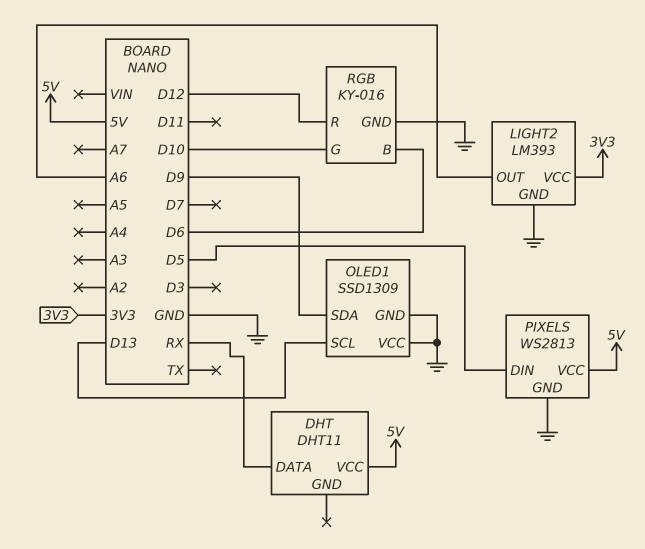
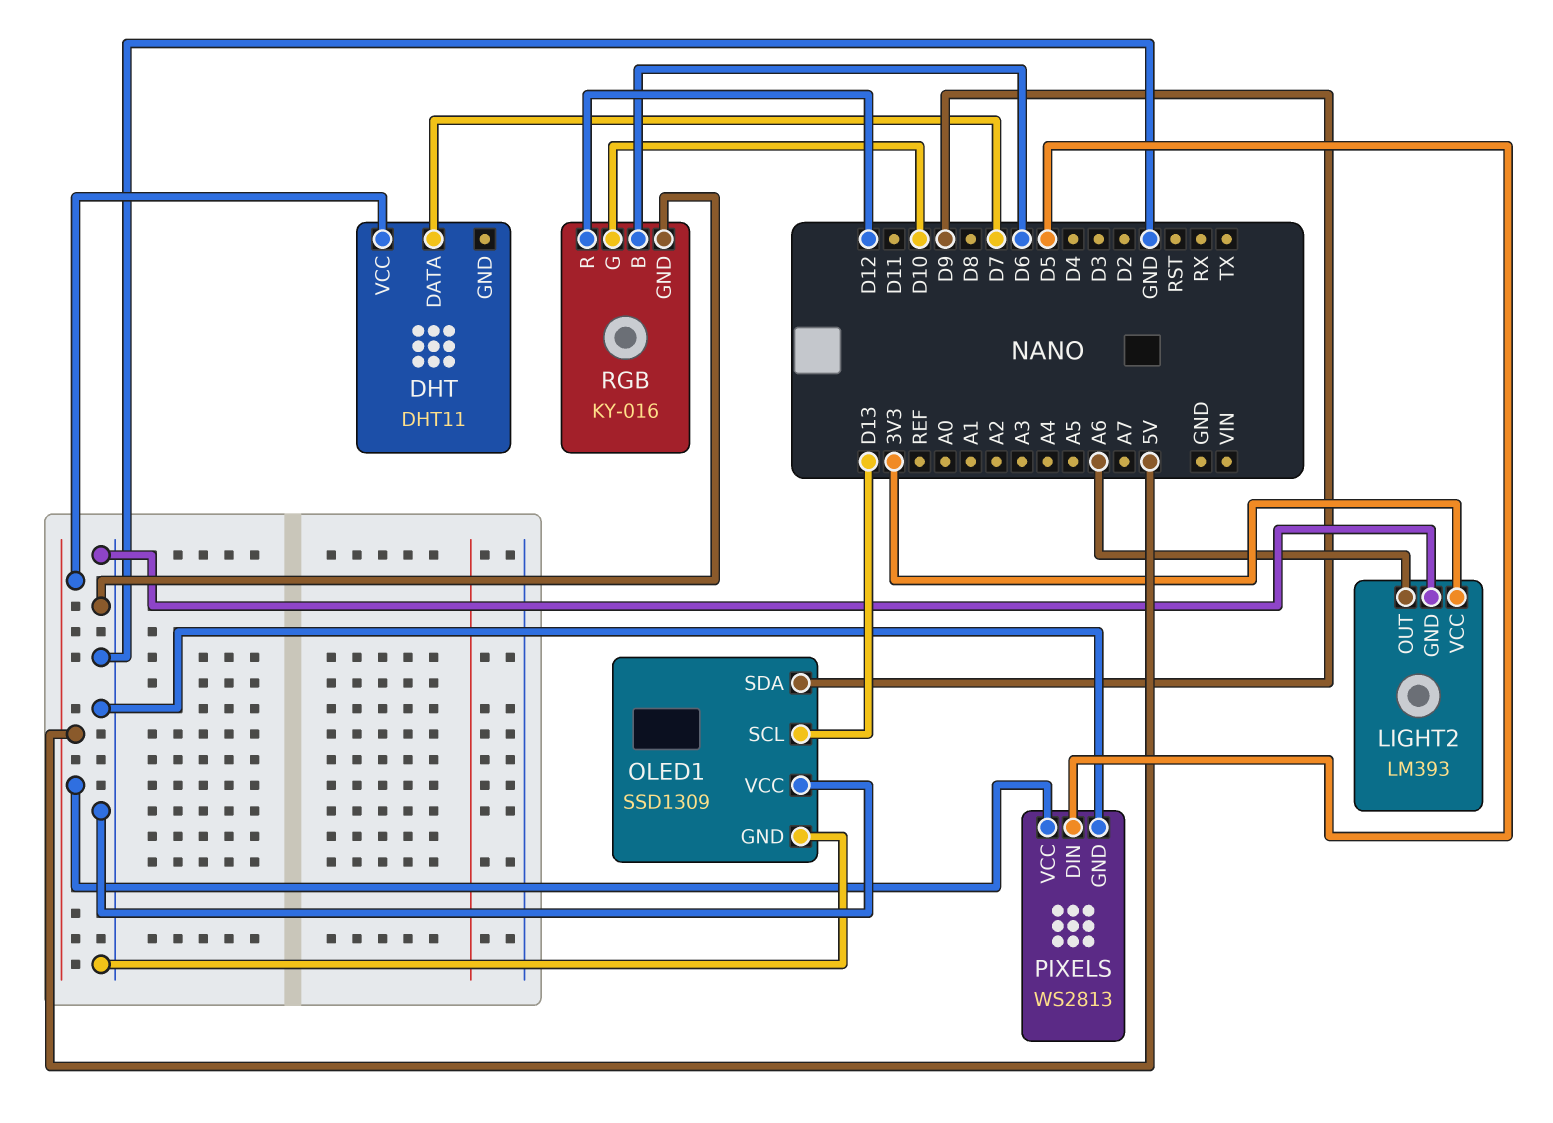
DHT pin DATA: RX -> D7

